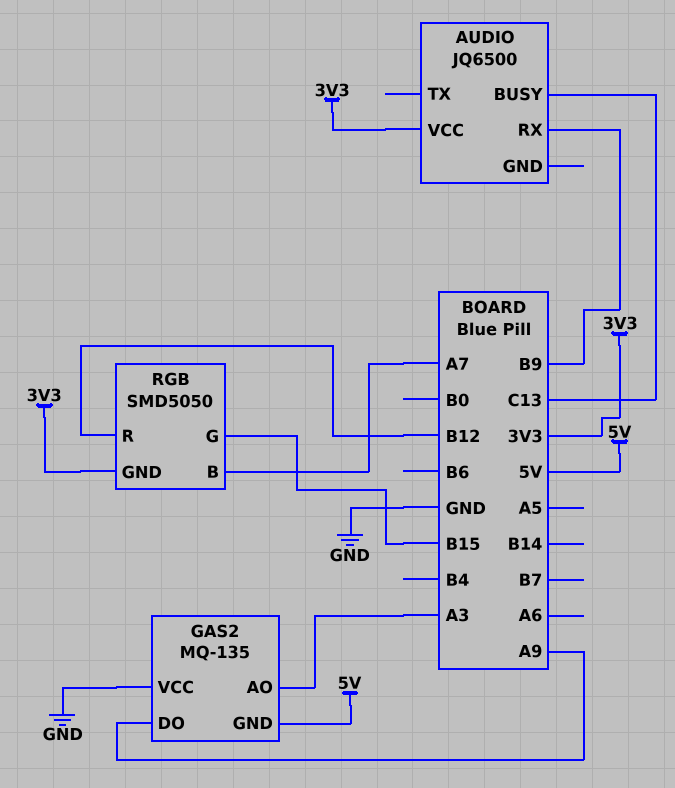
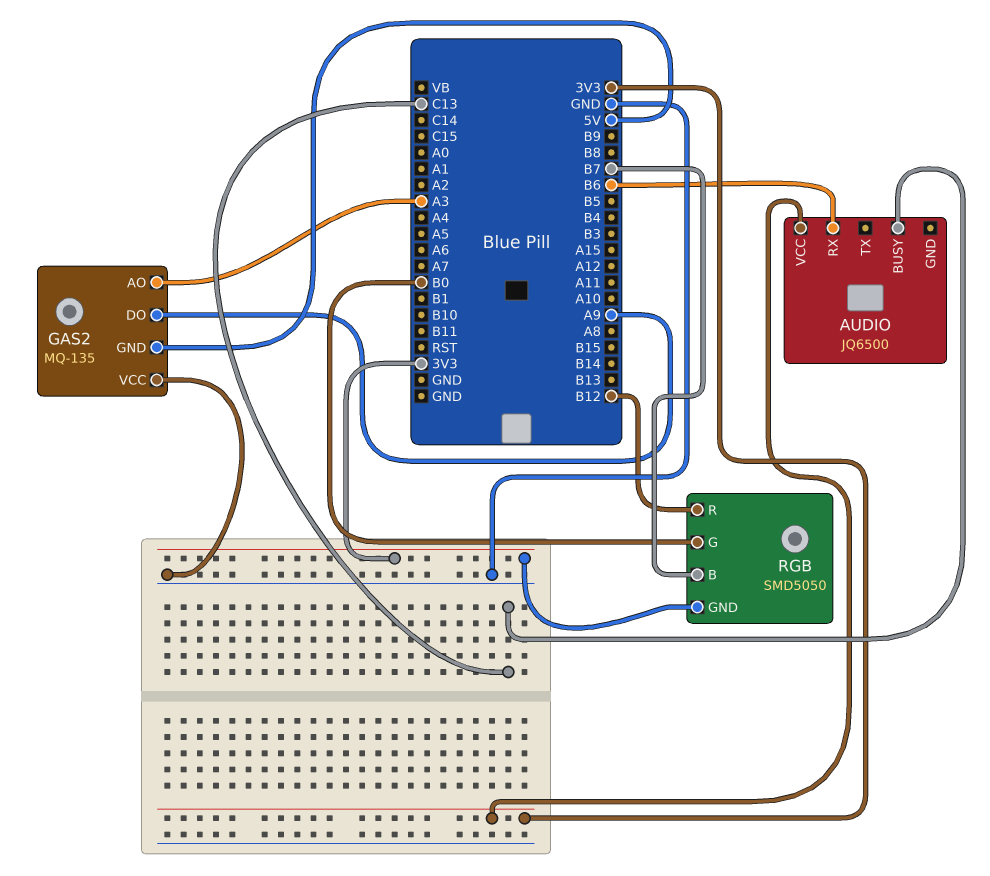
AUDIO pin RX: B9 -> B6
RGB pin B: A7 -> B7
RGB pin G: B15 -> B0

